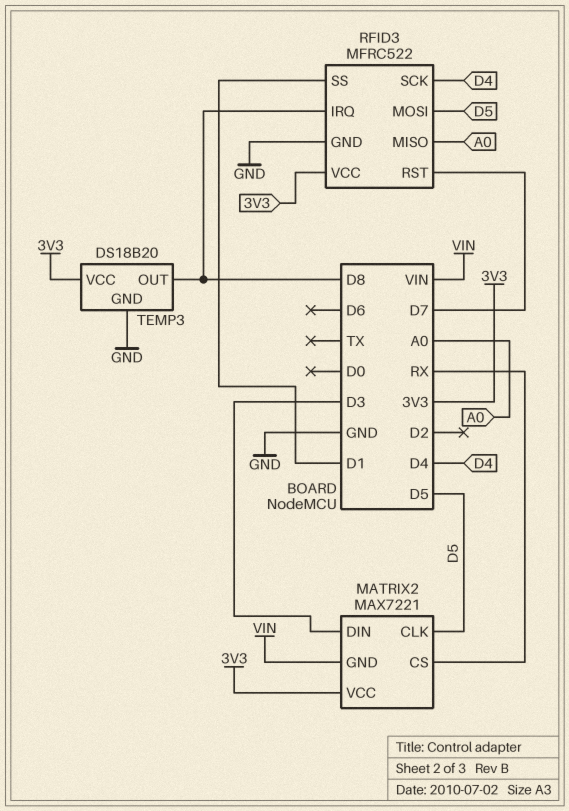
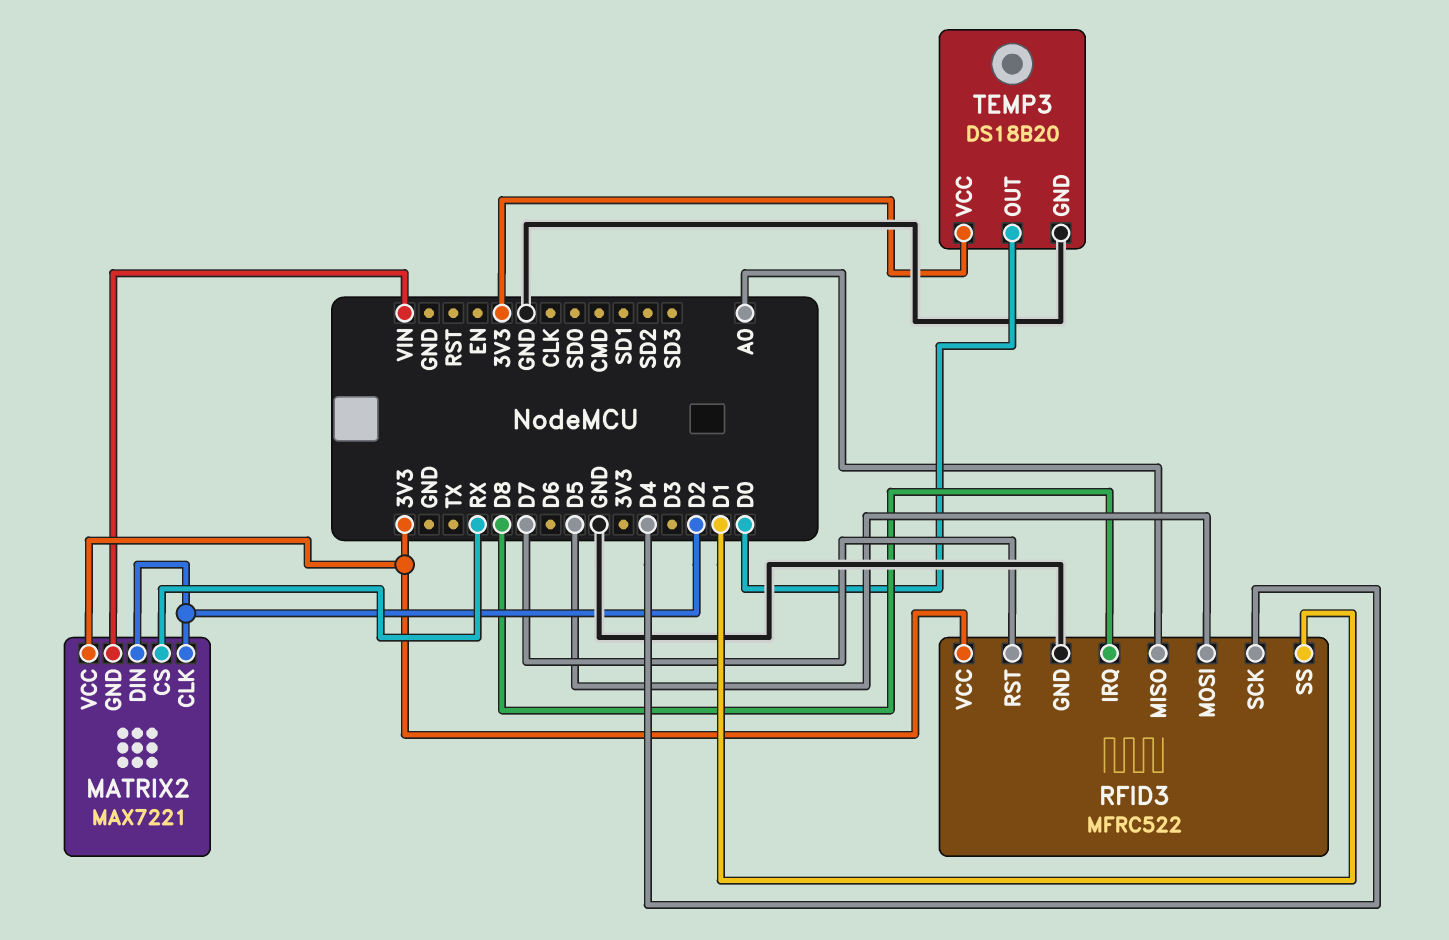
MATRIX2 pin CLK: D5 -> D2
MATRIX2 pin DIN: D3 -> D2
TEMP3 pin OUT: D8 -> D0

